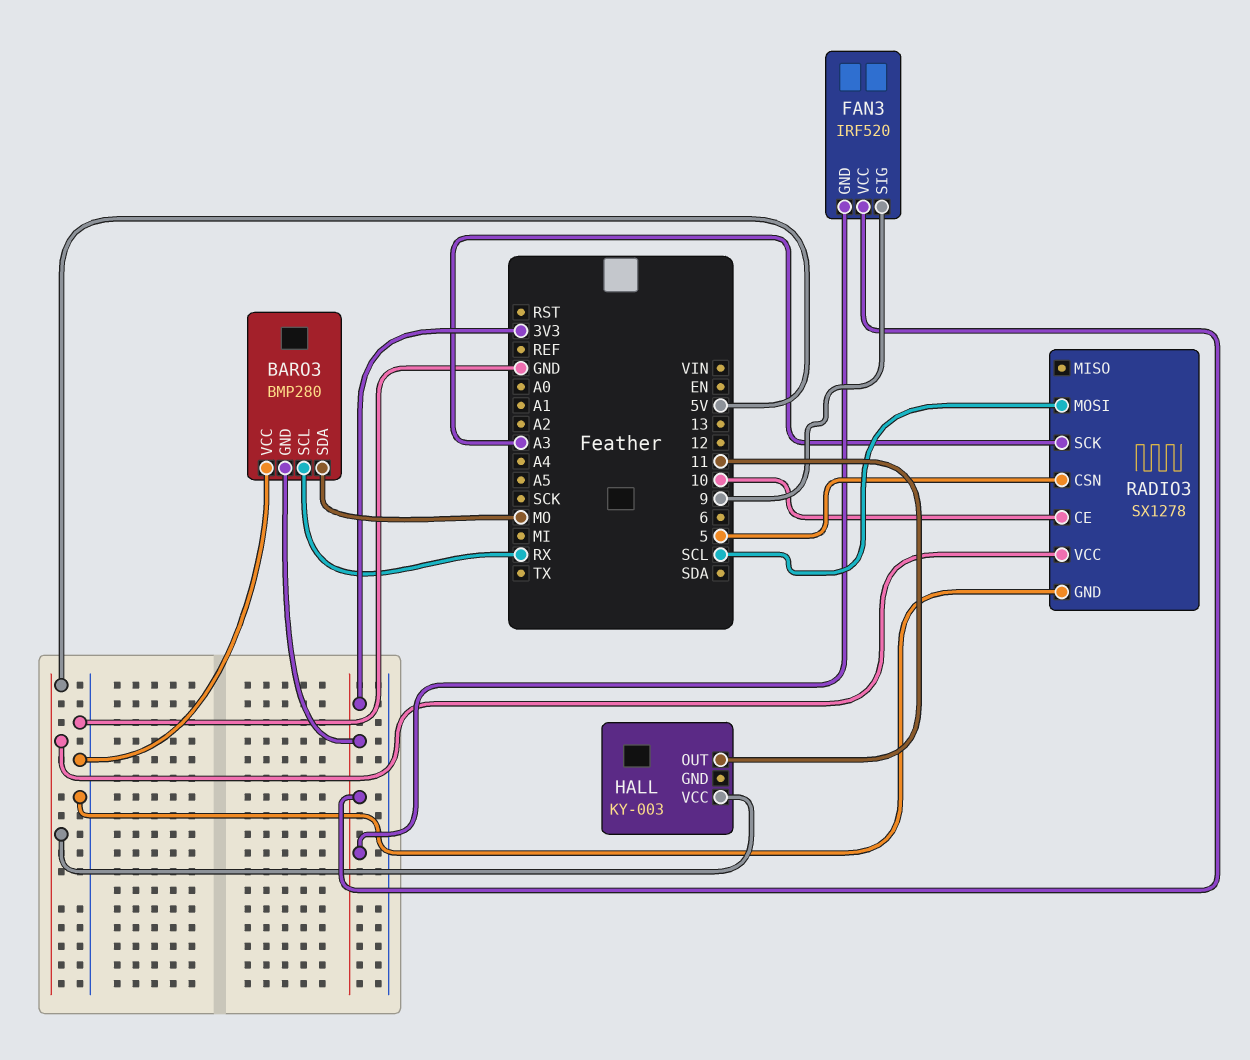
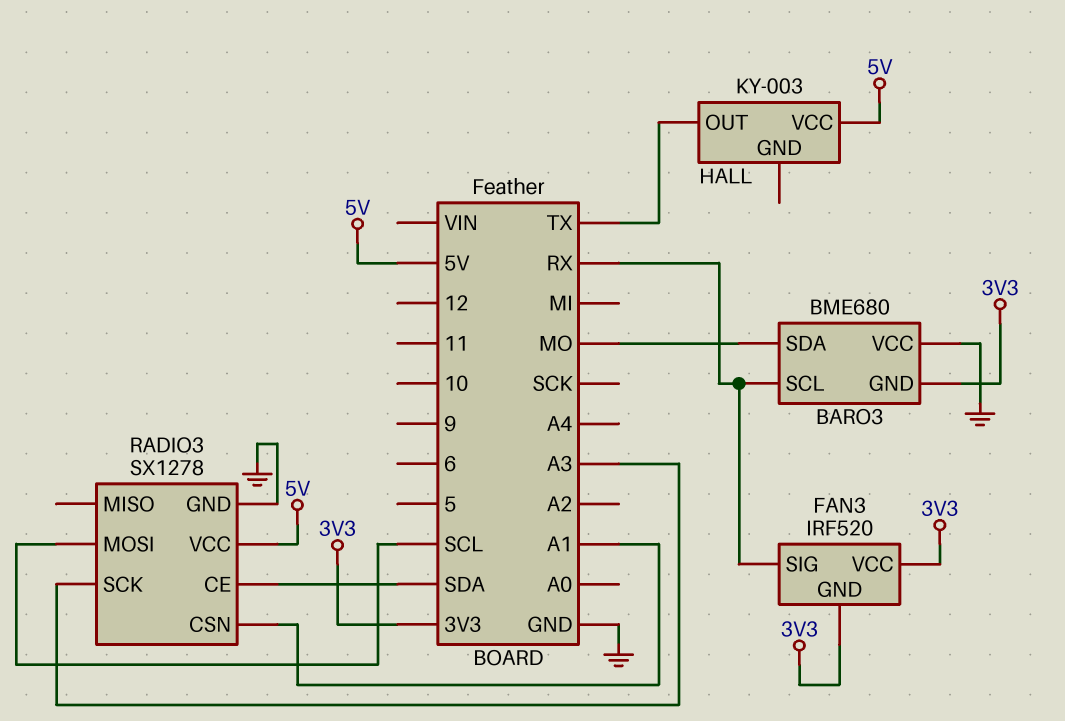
BARO3: BMP280 -> BME680
FAN3 pin SIG: 9 -> RX
HALL pin OUT: 11 -> TX
RADIO3 pin CE: 10 -> SDA
RADIO3 pin CSN: 5 -> A1

